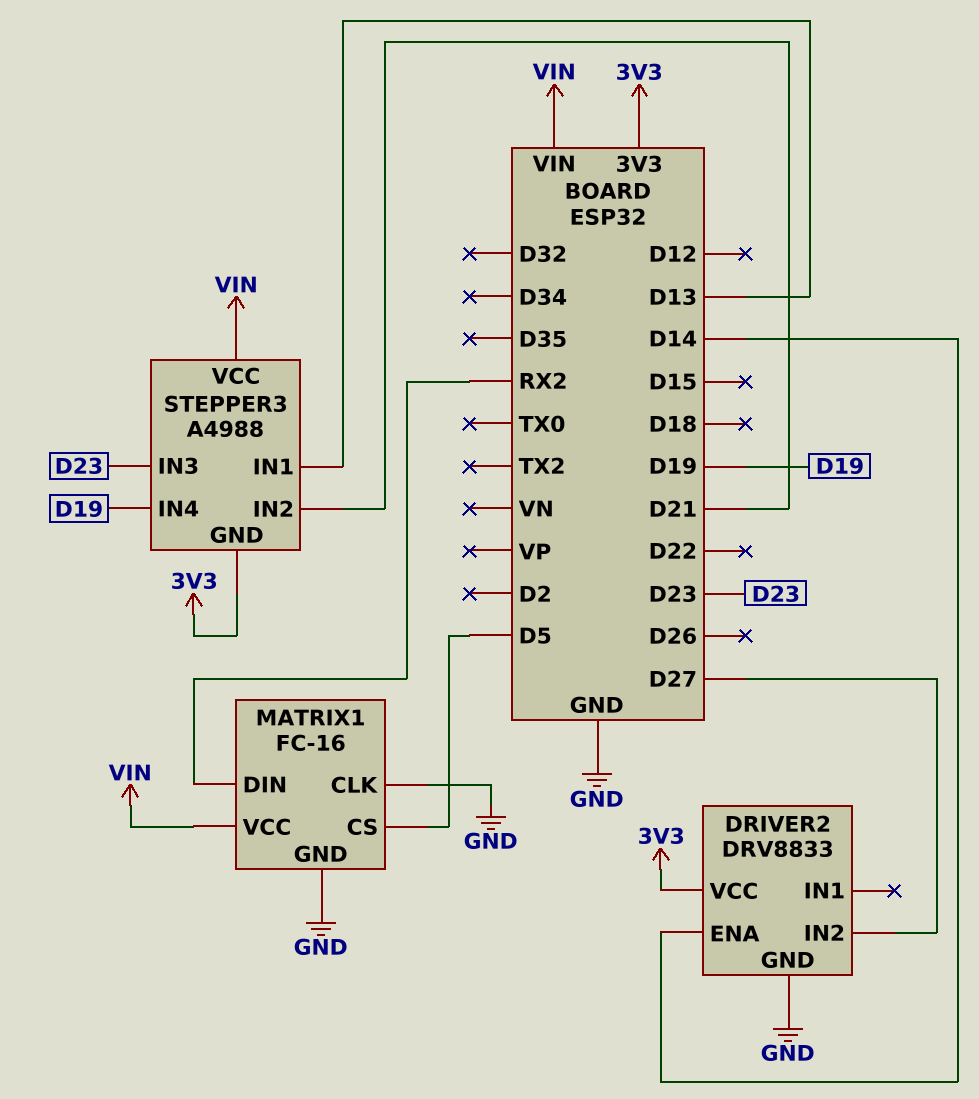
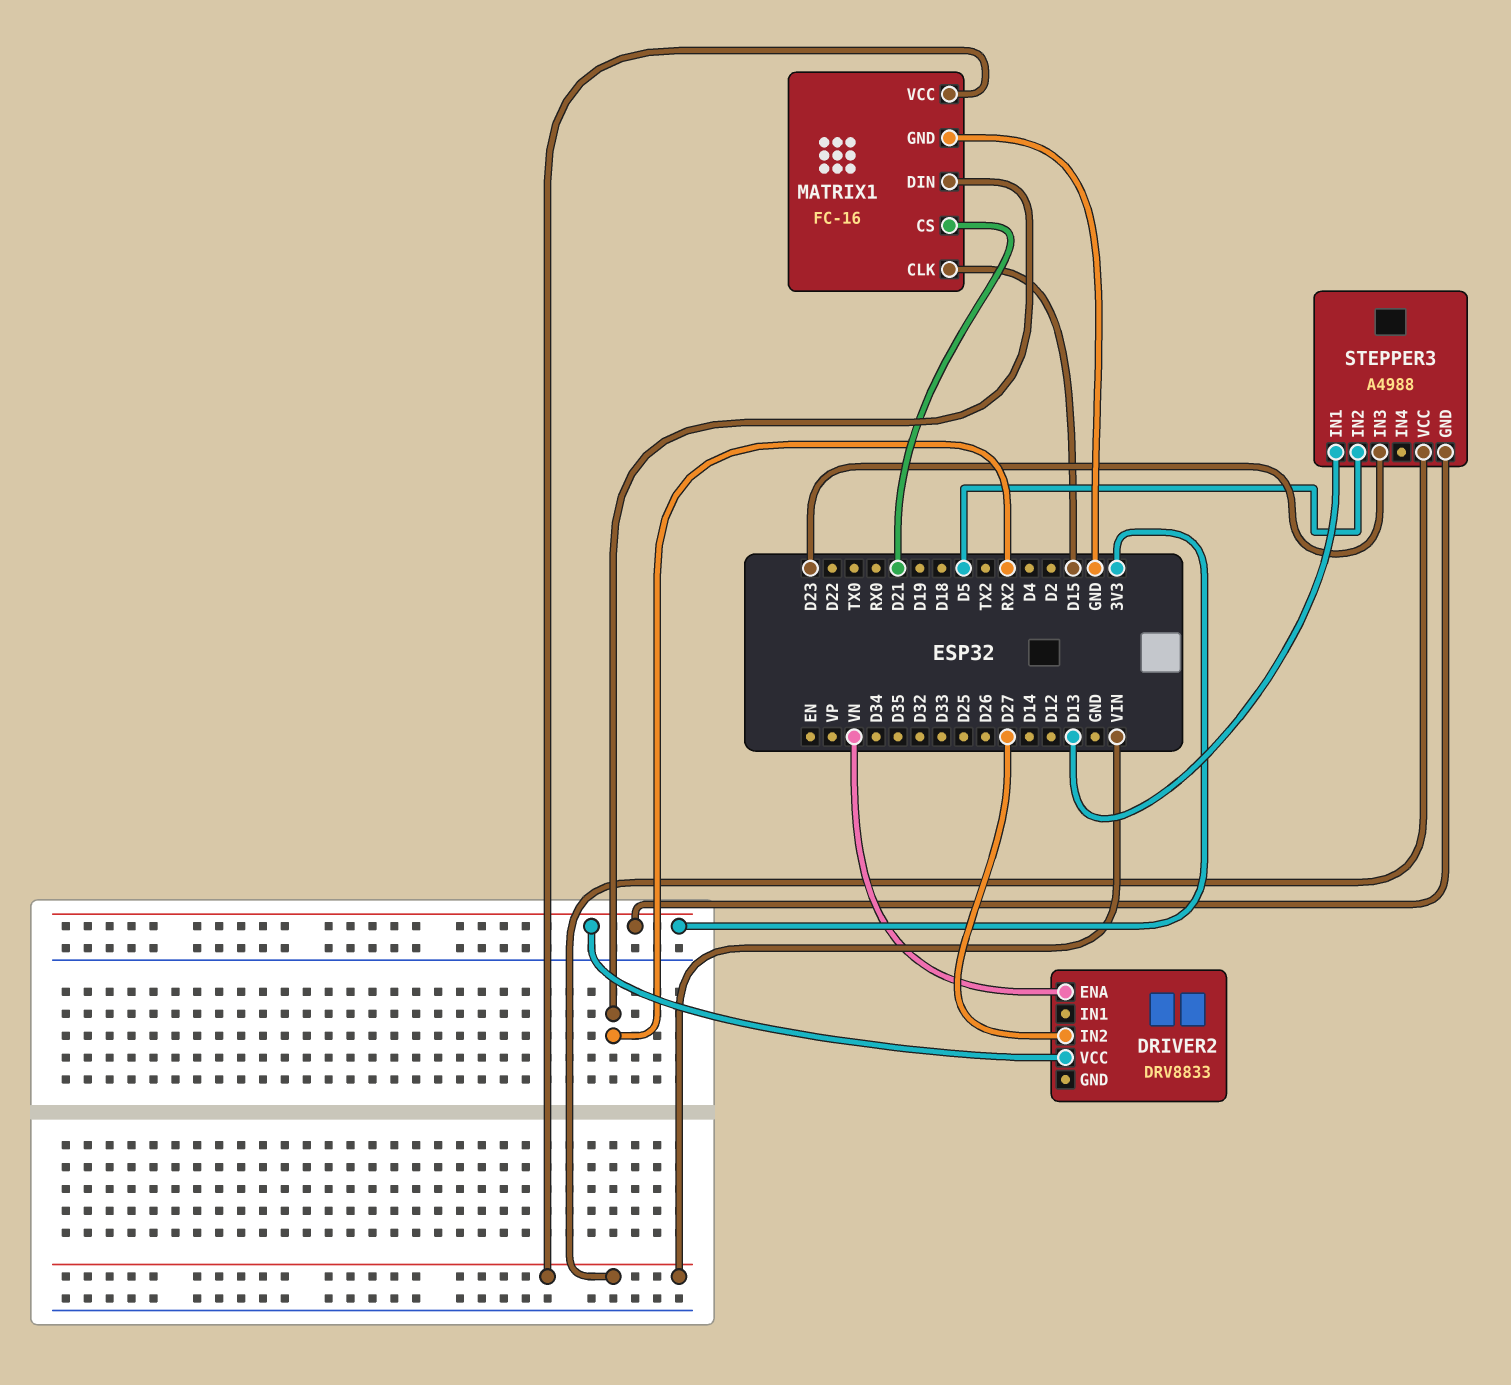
DRIVER2 pin ENA: D14 -> VN
DRIVER2 pin GND: GND -> none
MATRIX1 pin CLK: GND -> D15
MATRIX1 pin CS: D5 -> D21
STEPPER3 pin IN2: D21 -> D5
STEPPER3 pin IN4: D19 -> none

